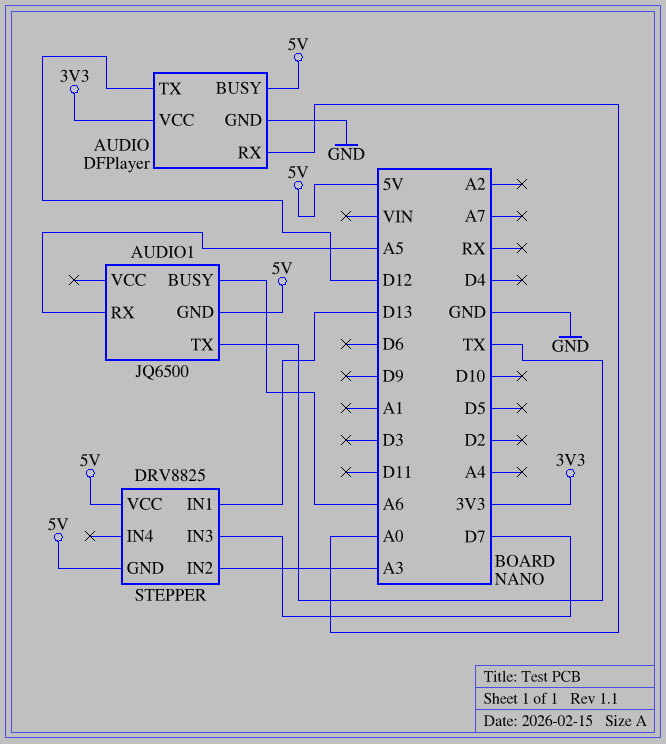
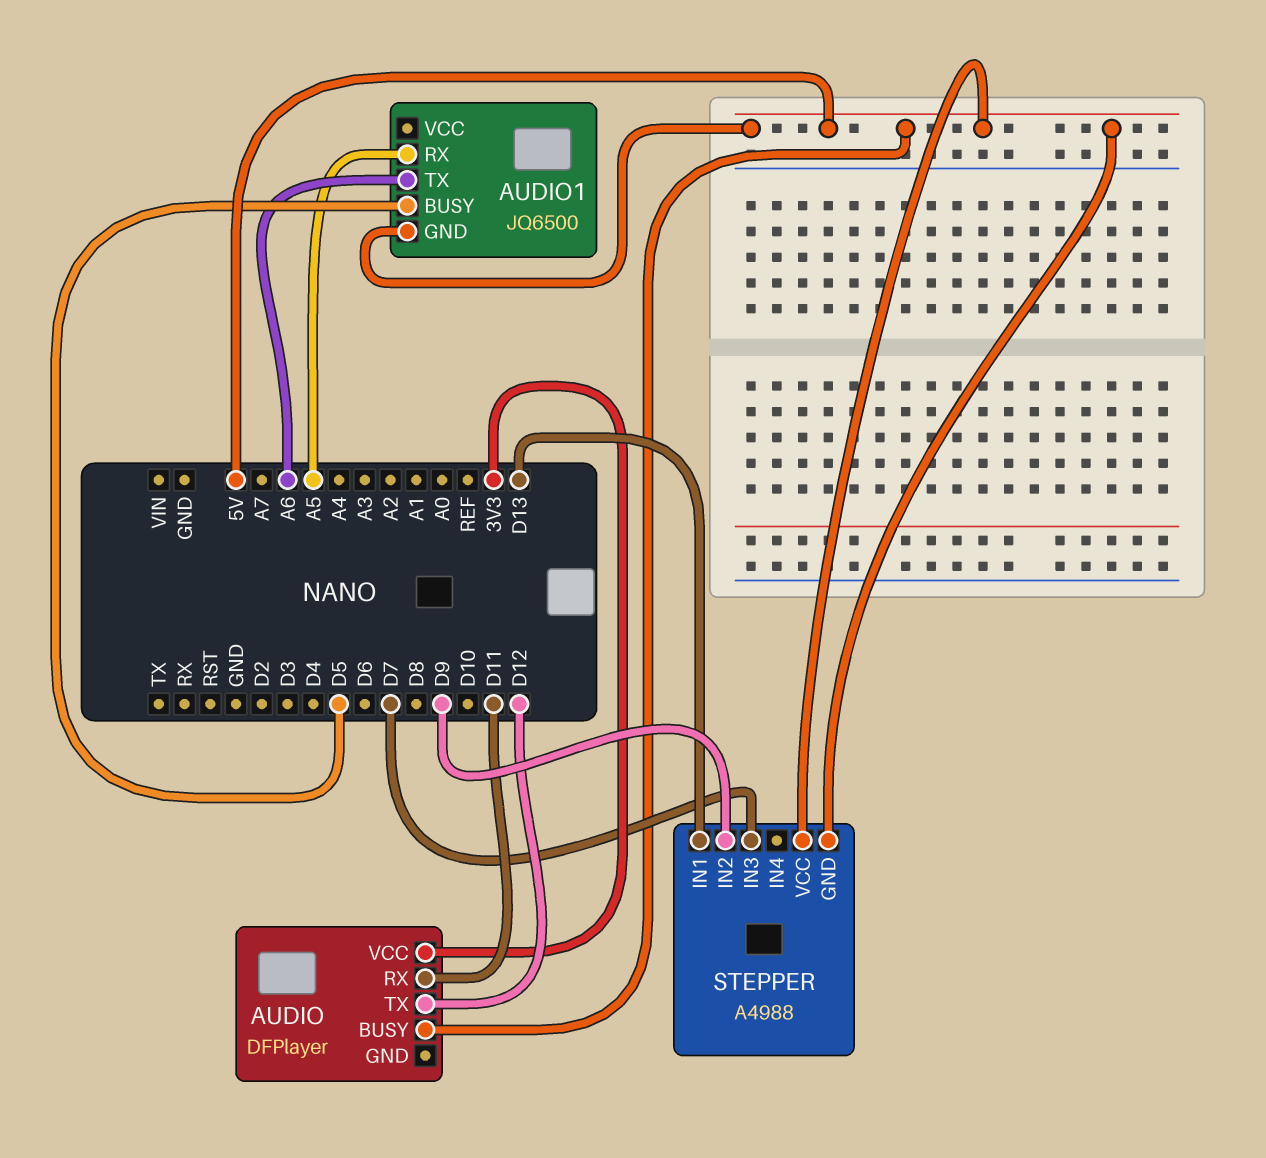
AUDIO pin GND: GND -> none
AUDIO pin RX: A0 -> D11
AUDIO1 pin BUSY: A6 -> D5
AUDIO1 pin TX: TX -> A6
STEPPER: DRV8825 -> A4988
STEPPER pin IN2: A3 -> D9

